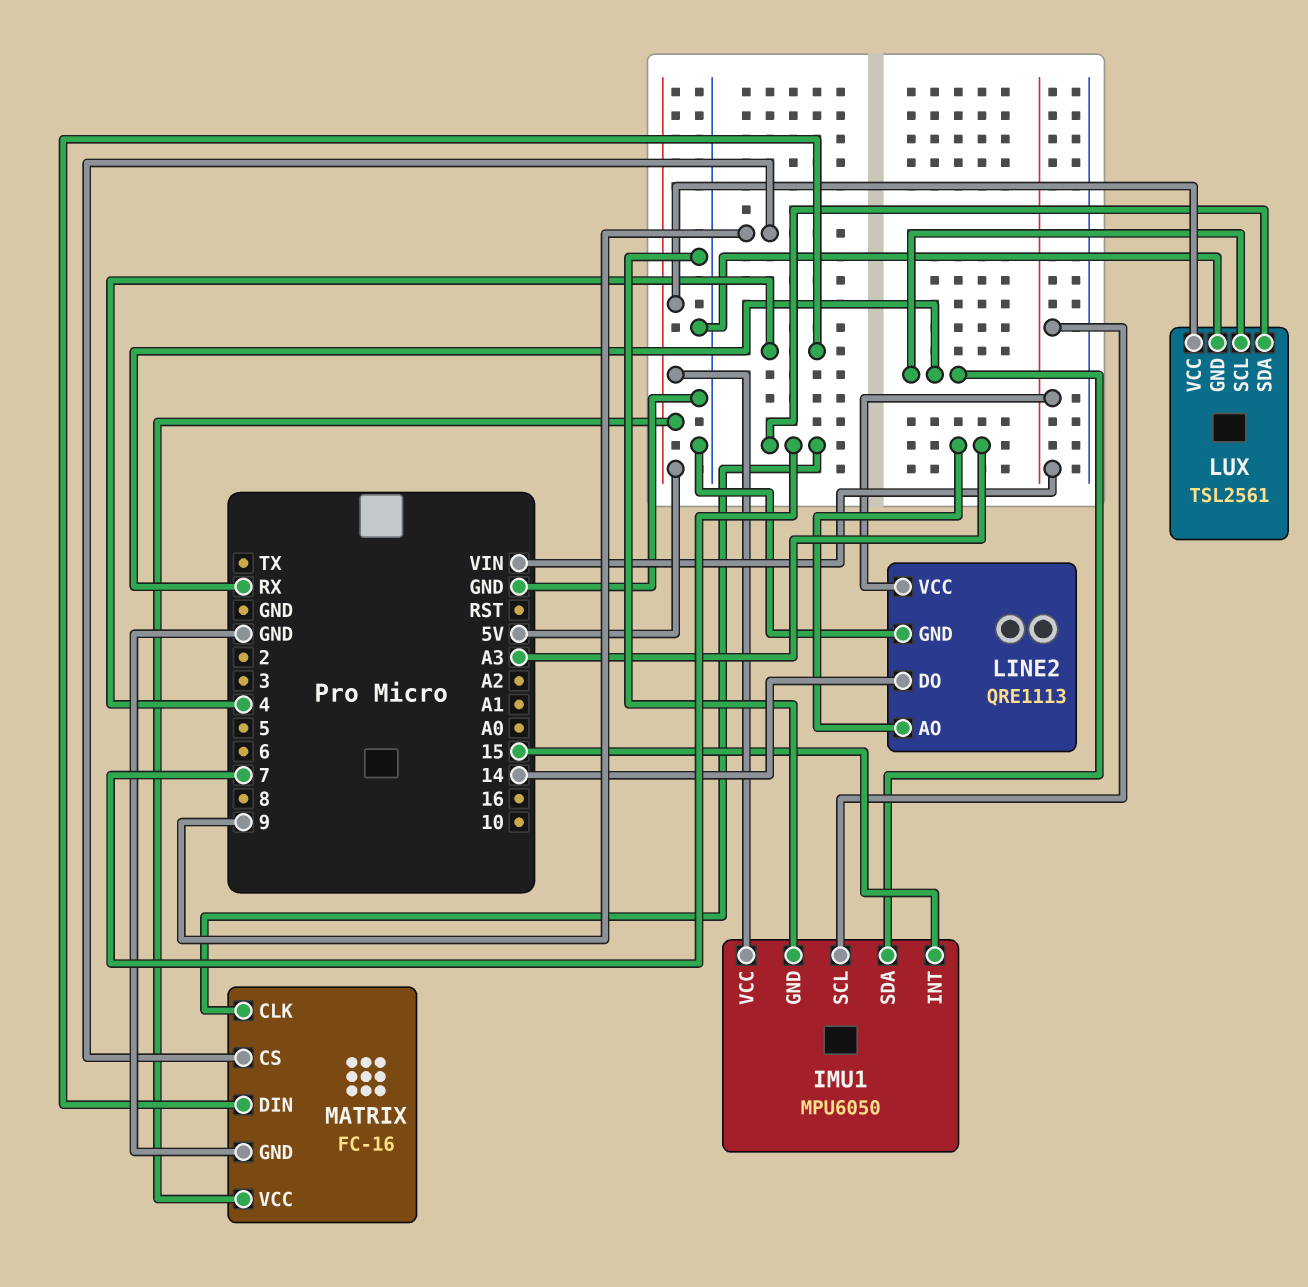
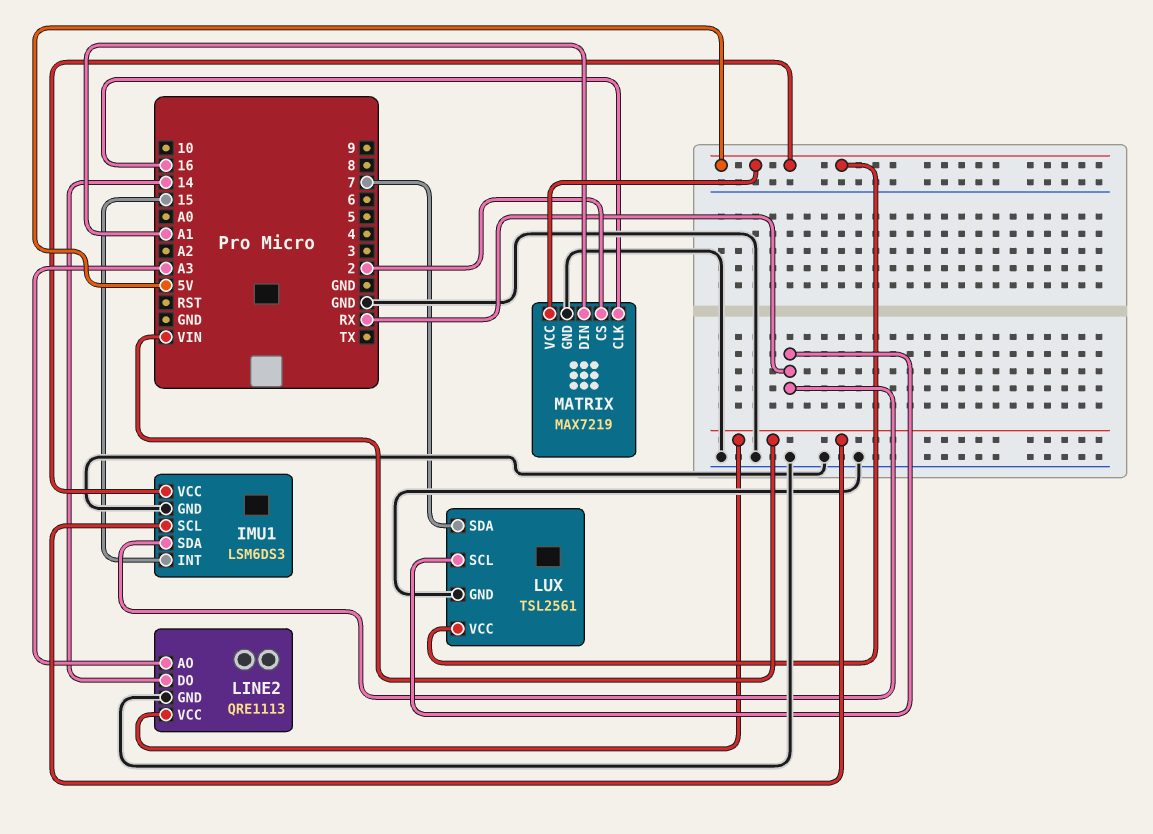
IMU1: MPU6050 -> LSM6DS3
MATRIX: FC-16 -> MAX7219
MATRIX pin CLK: 7 -> 16
MATRIX pin CS: 9 -> 2
MATRIX pin DIN: 4 -> A1

